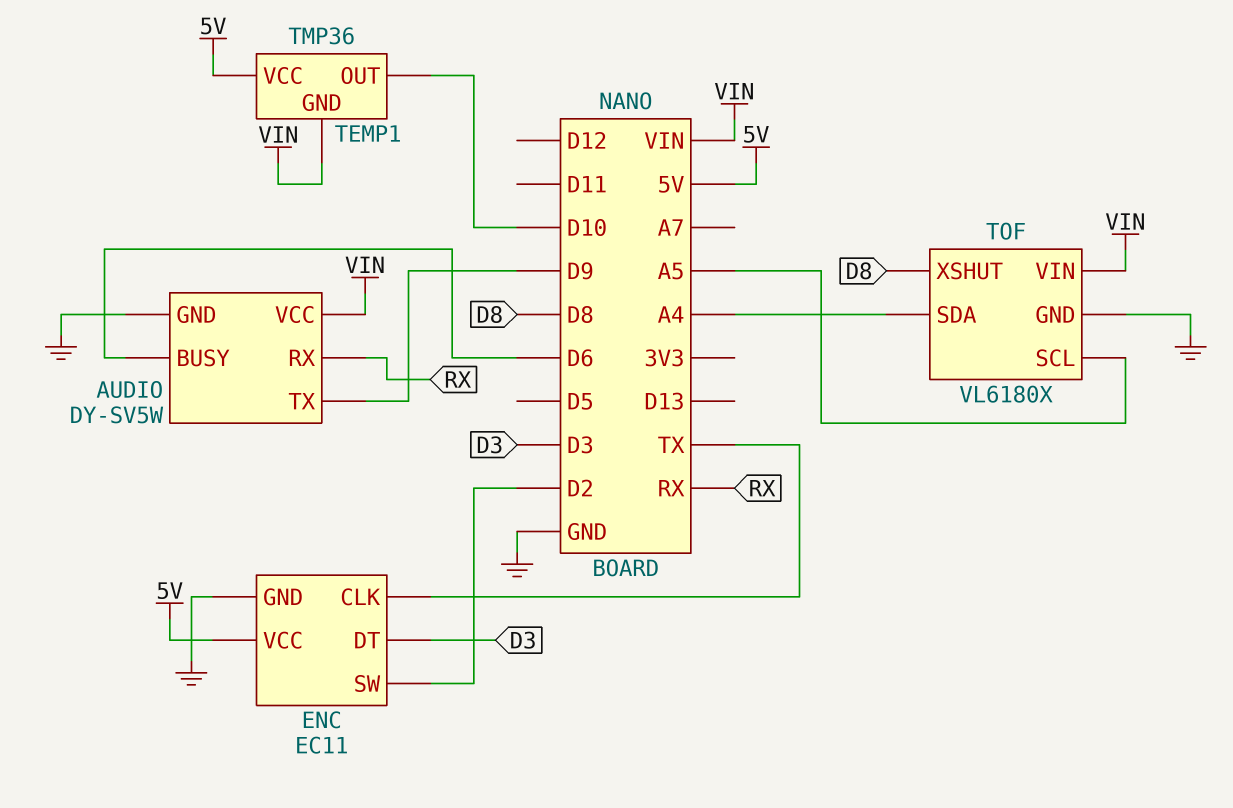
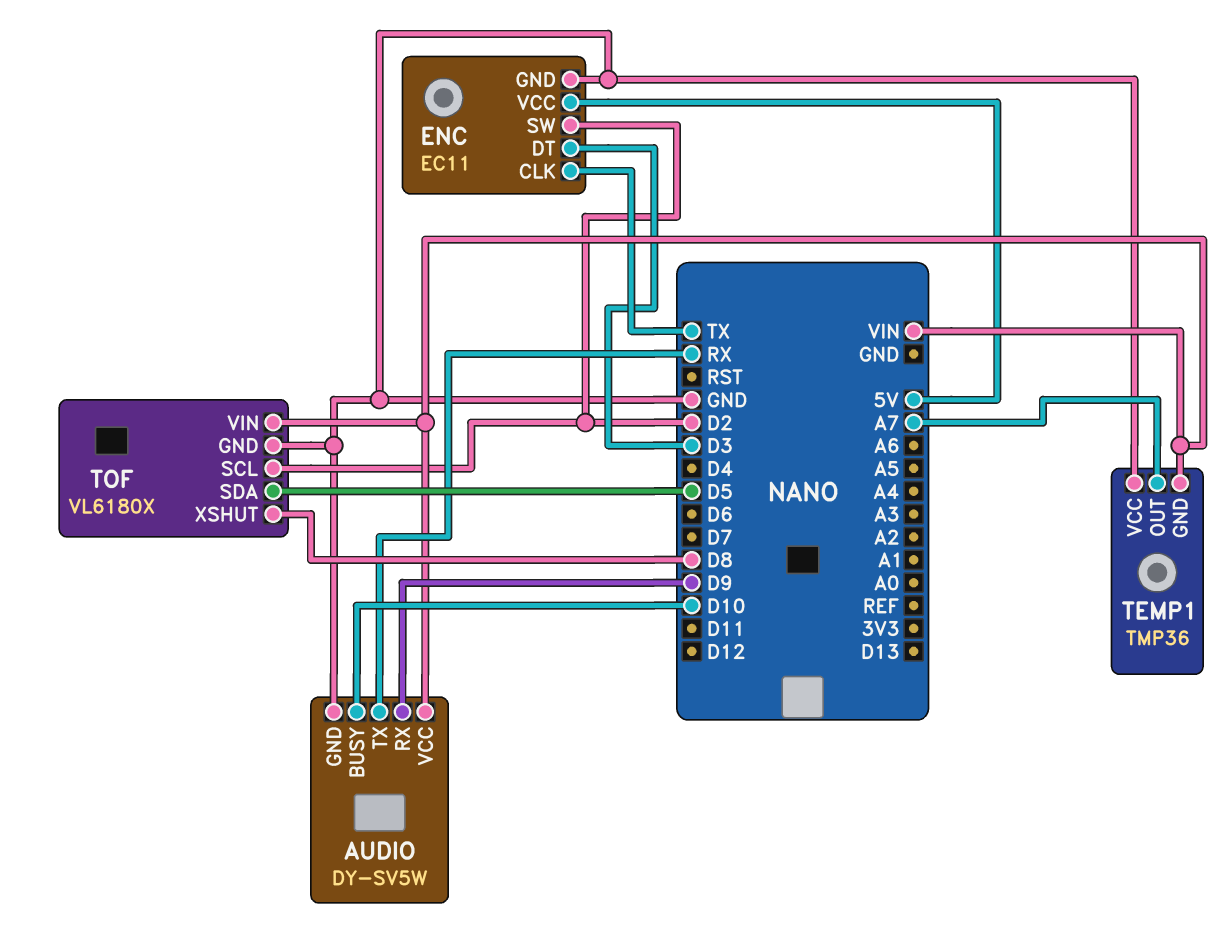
AUDIO pin BUSY: D6 -> D10
AUDIO pin RX: RX -> D9
AUDIO pin TX: D9 -> RX
TEMP1 pin OUT: D10 -> A7
TEMP1 pin VCC: 5V -> GND
TOF pin SCL: A5 -> D2
TOF pin SDA: A4 -> D5

